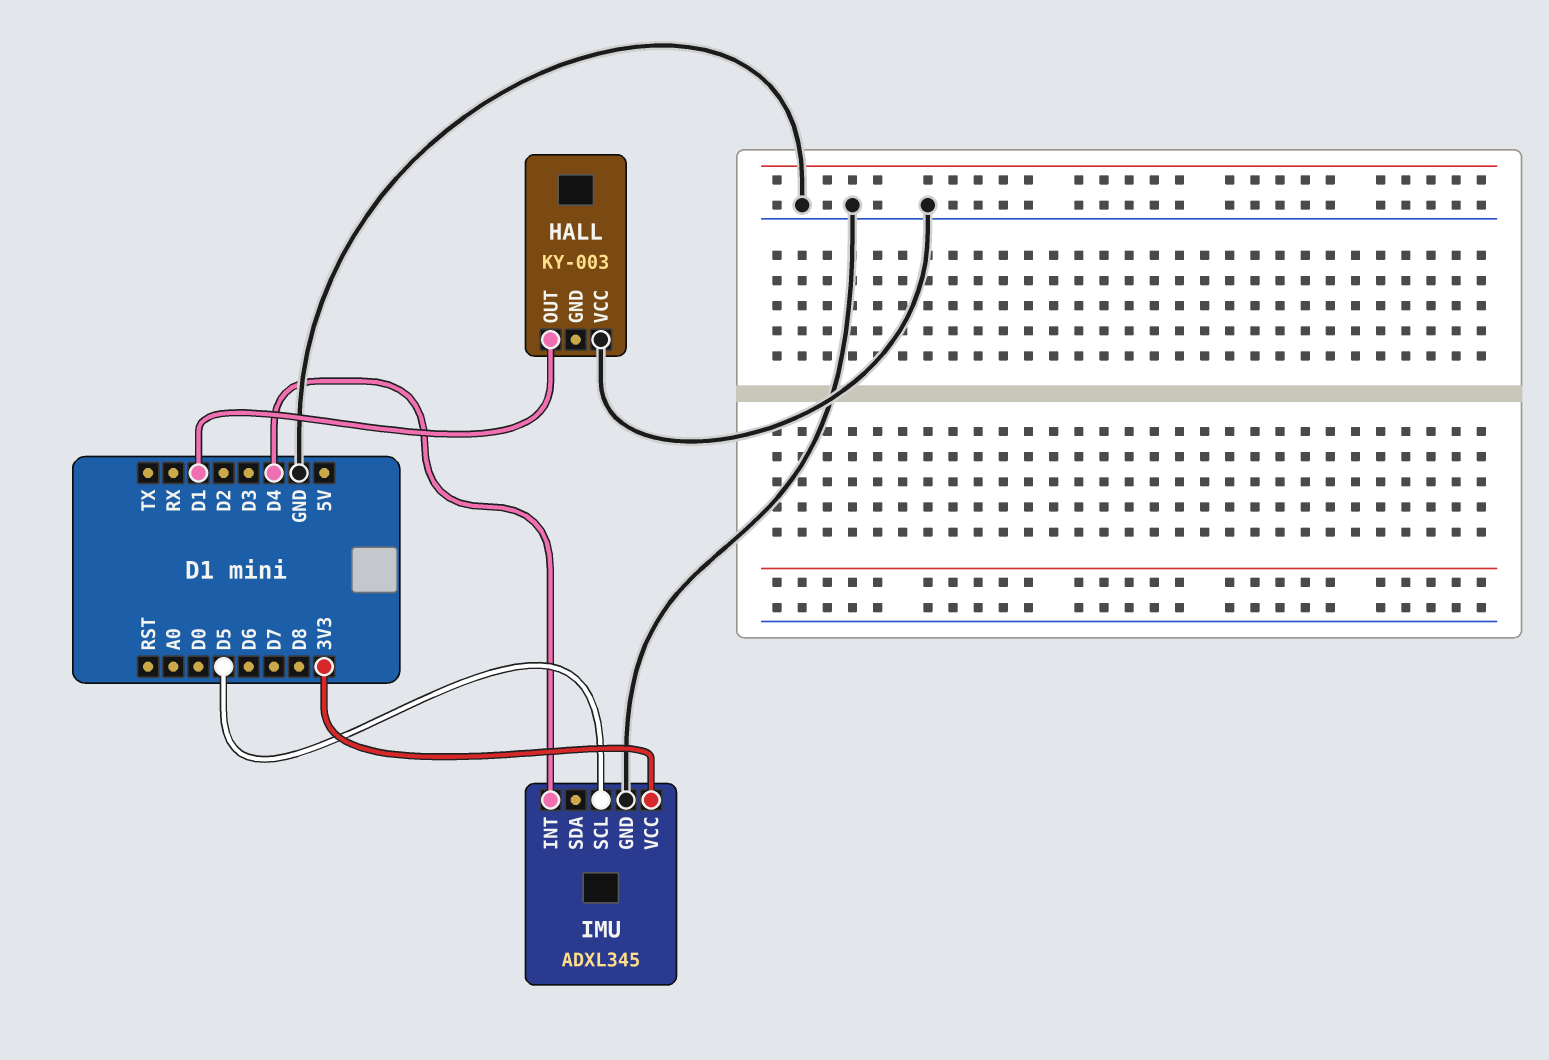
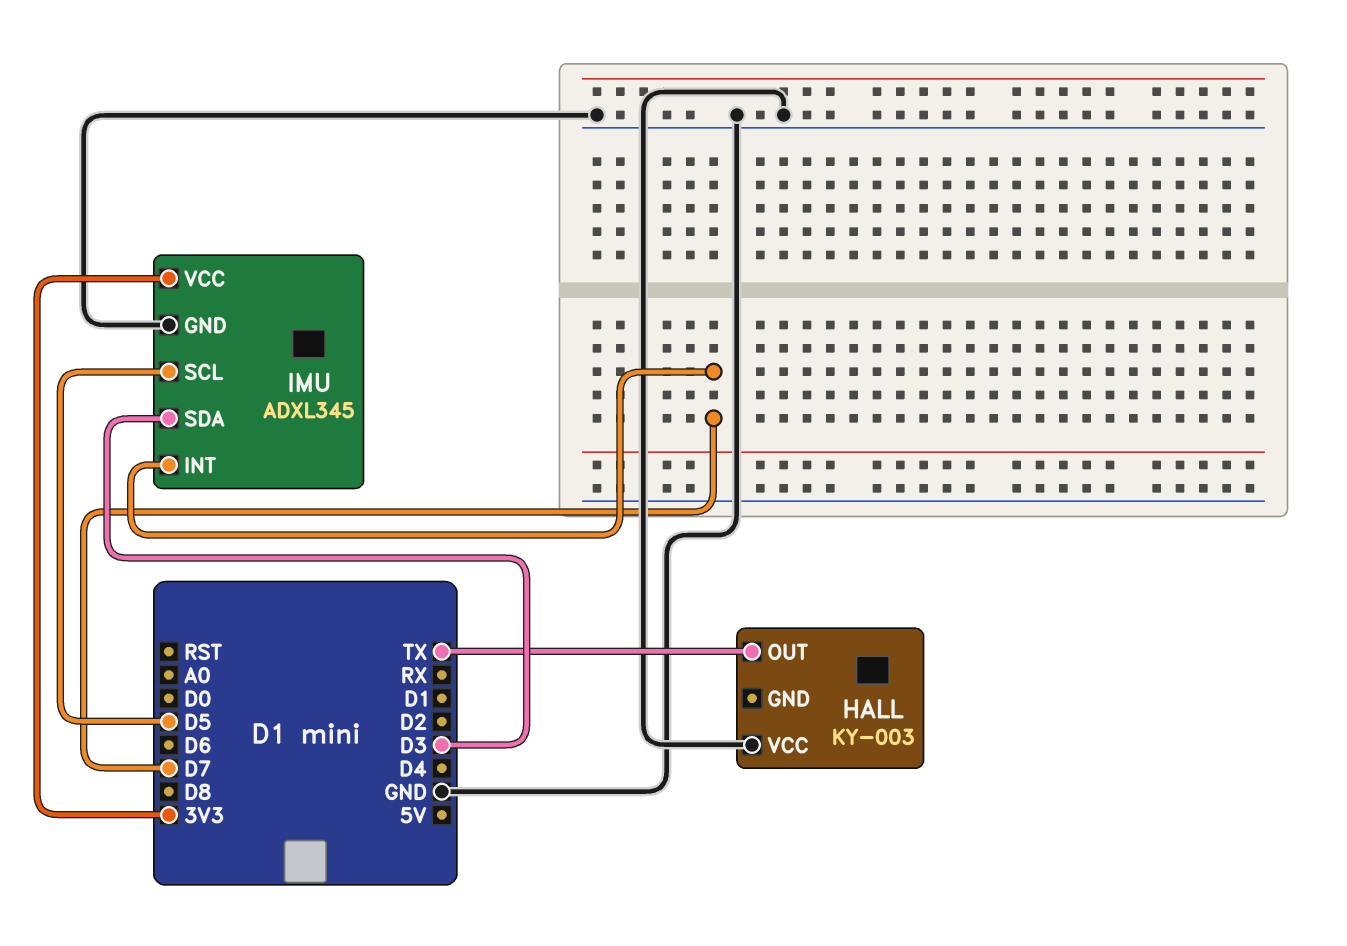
HALL pin OUT: D1 -> TX
IMU pin INT: D4 -> D7
IMU pin SDA: none -> D3

